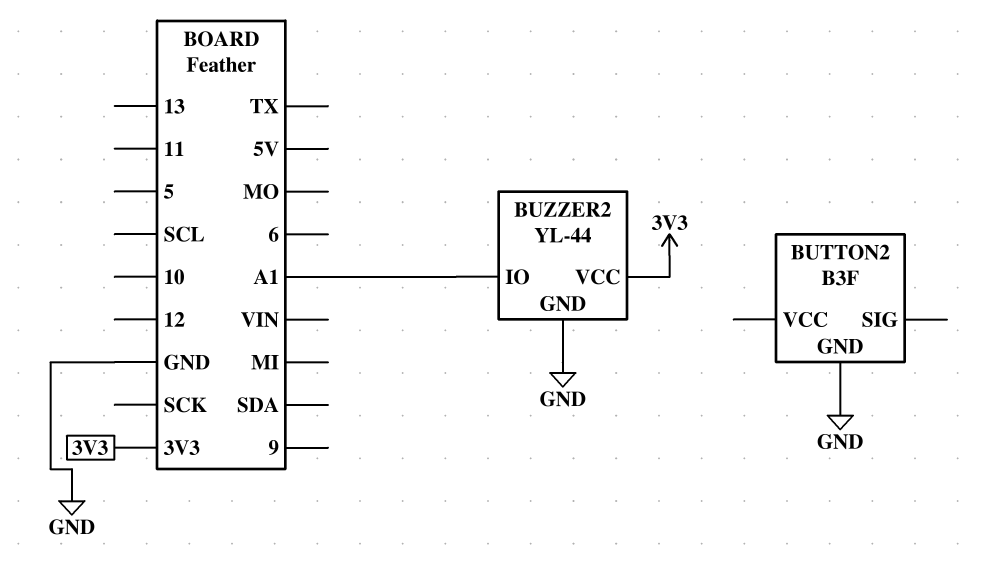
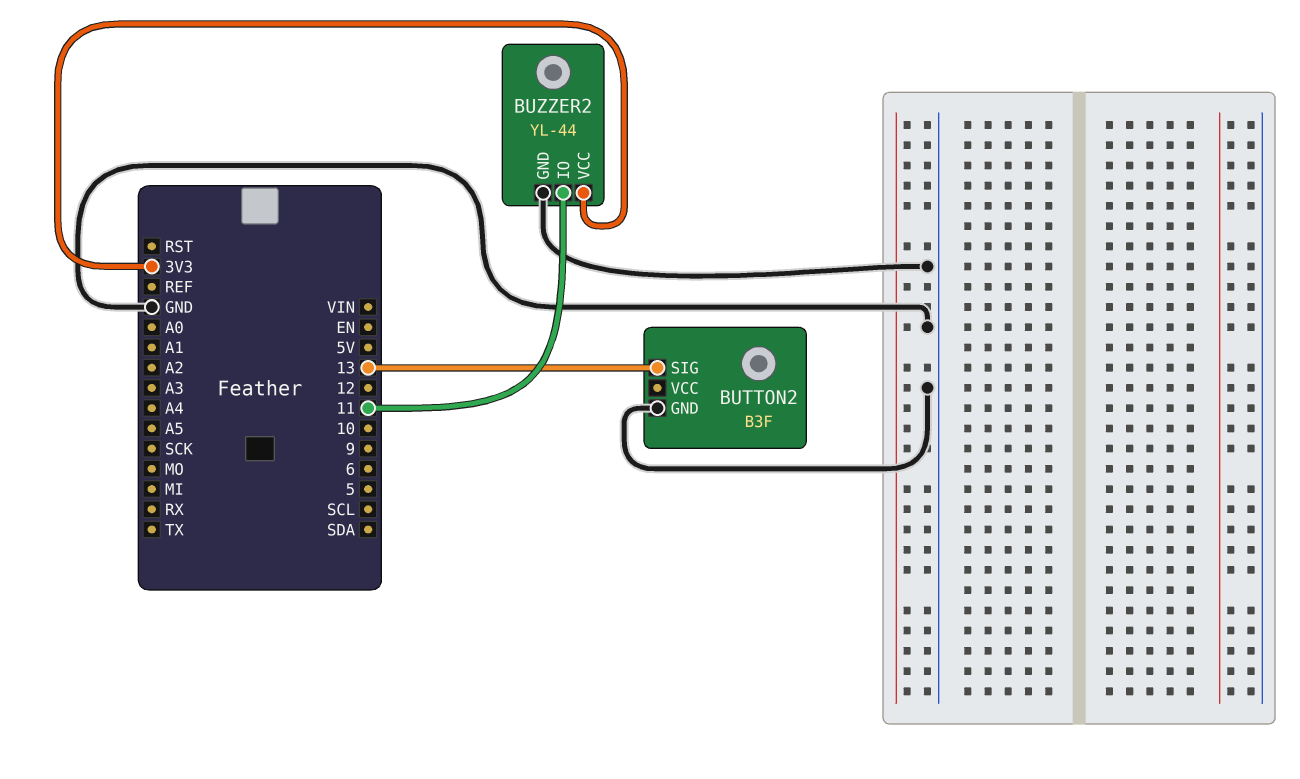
BUTTON2 pin SIG: none -> 13
BUZZER2 pin IO: A1 -> 11

